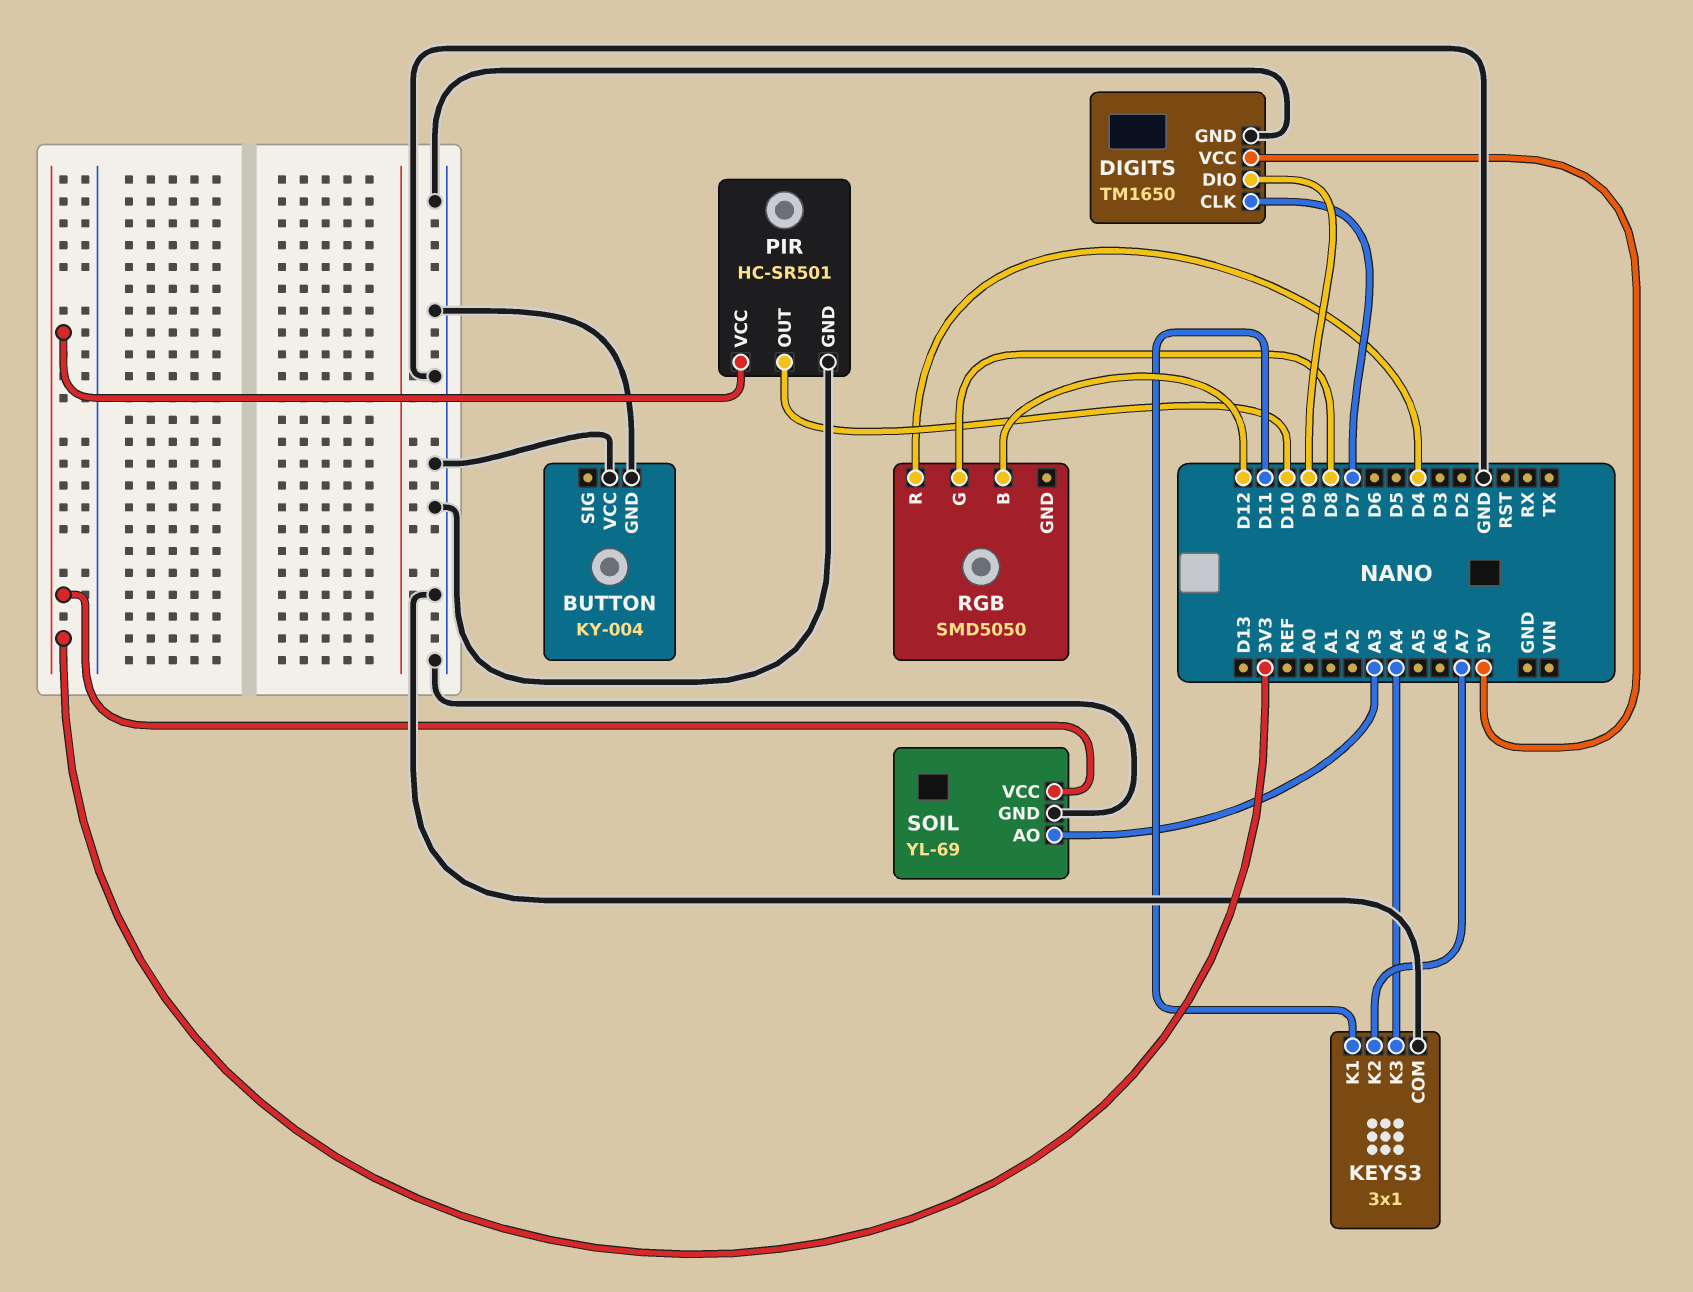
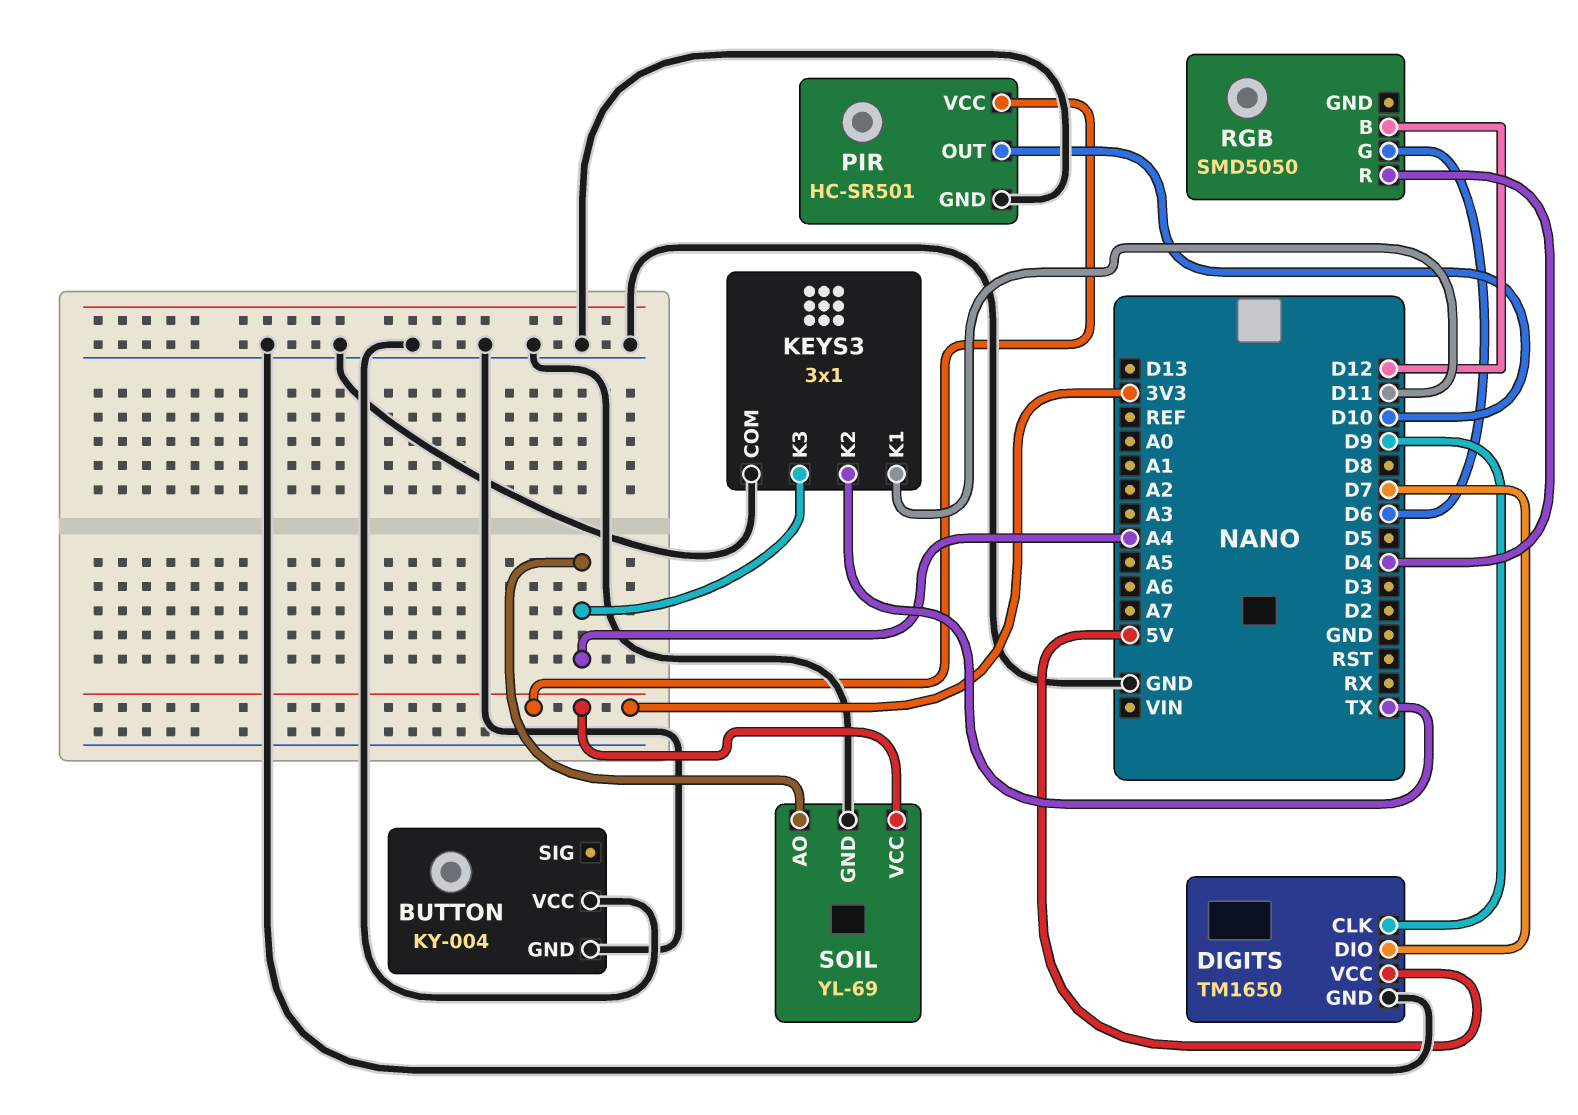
DIGITS pin CLK: D7 -> D9
DIGITS pin DIO: D9 -> D7
KEYS3 pin K2: A7 -> TX
RGB pin G: D8 -> D6
SOIL pin AO: A3 -> A4

